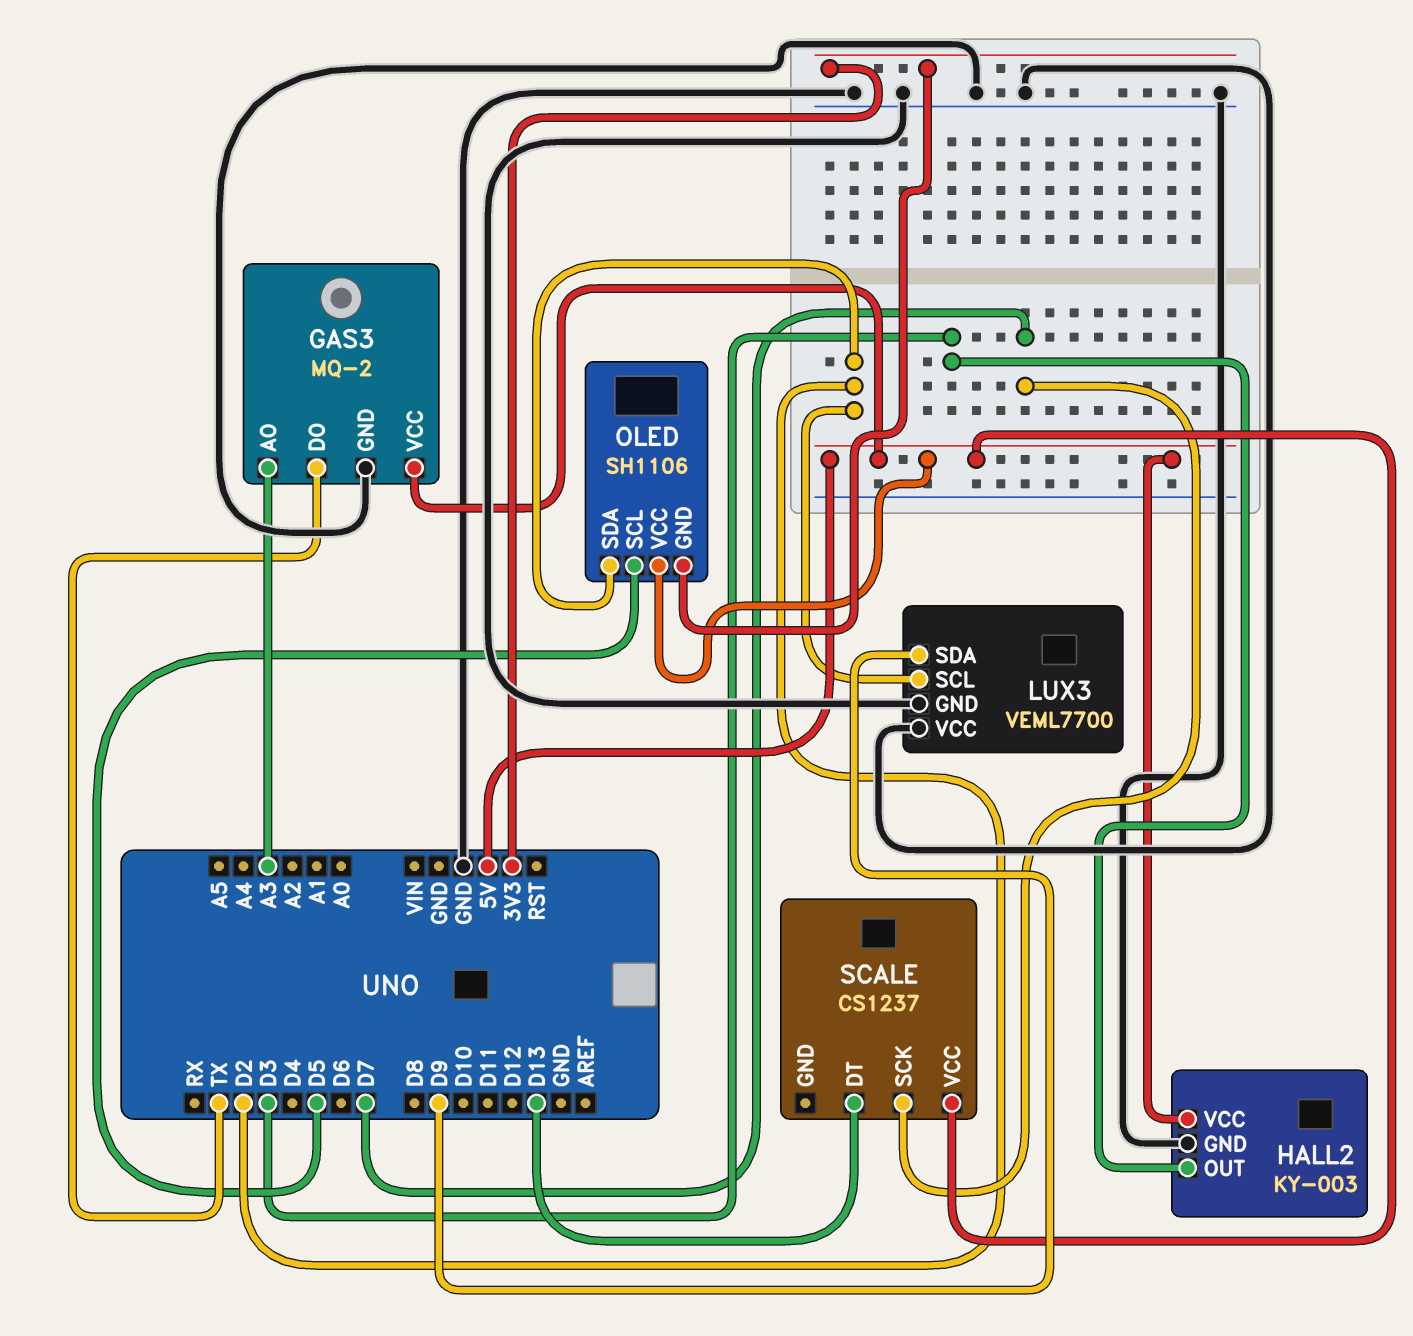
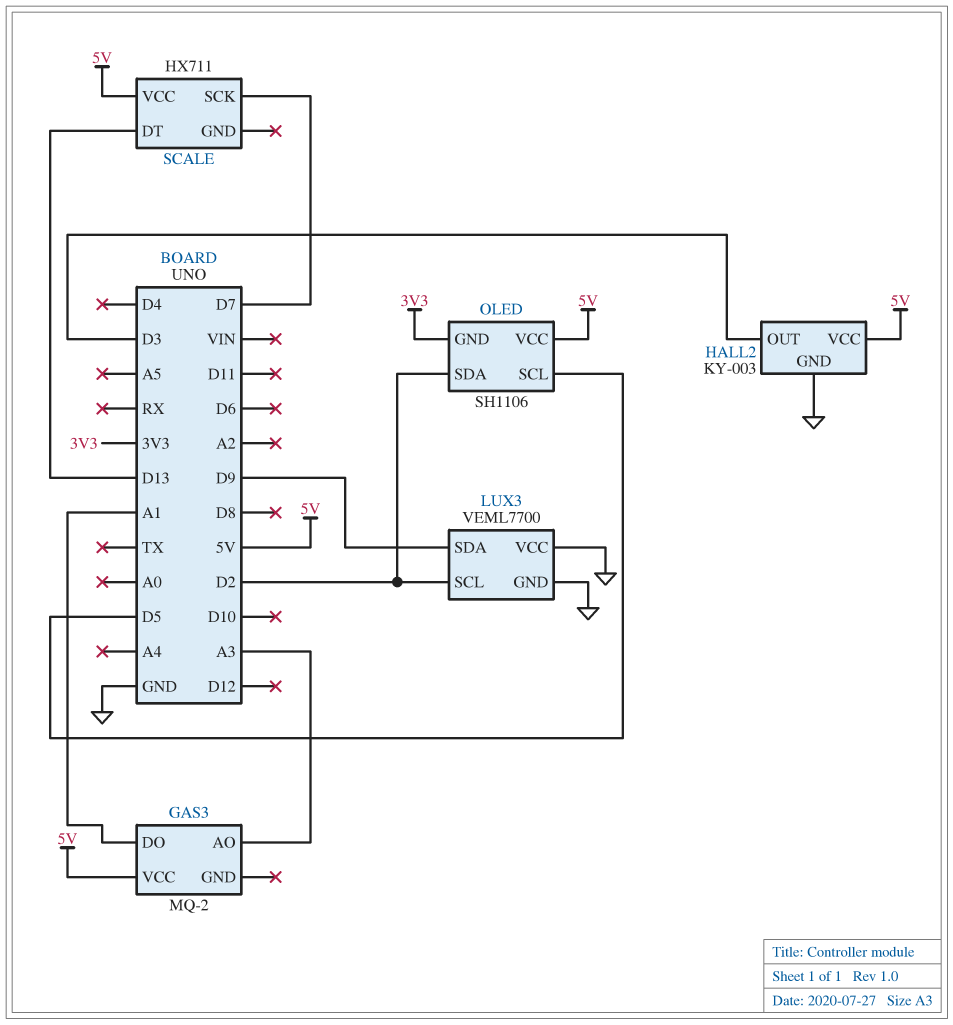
GAS3 pin DO: TX -> A1
GAS3 pin GND: GND -> none
SCALE: CS1237 -> HX711

